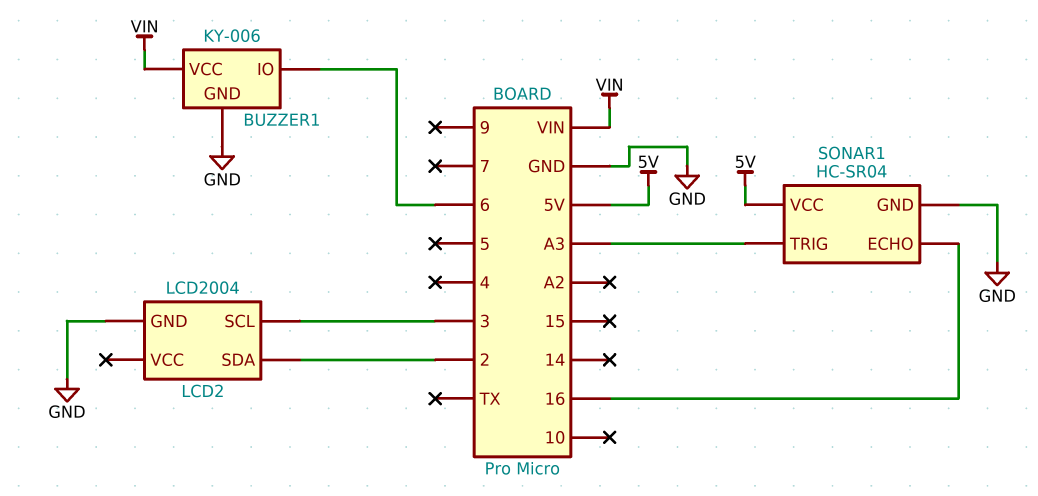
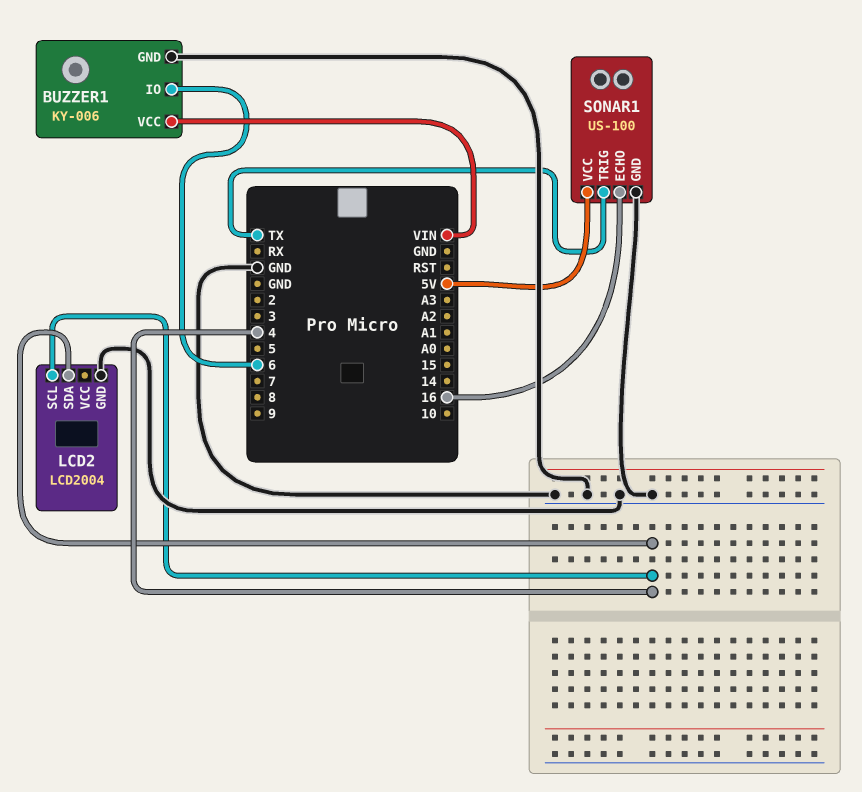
LCD2 pin SCL: 3 -> 4
LCD2 pin SDA: 2 -> 4
SONAR1: HC-SR04 -> US-100
SONAR1 pin TRIG: A3 -> TX

